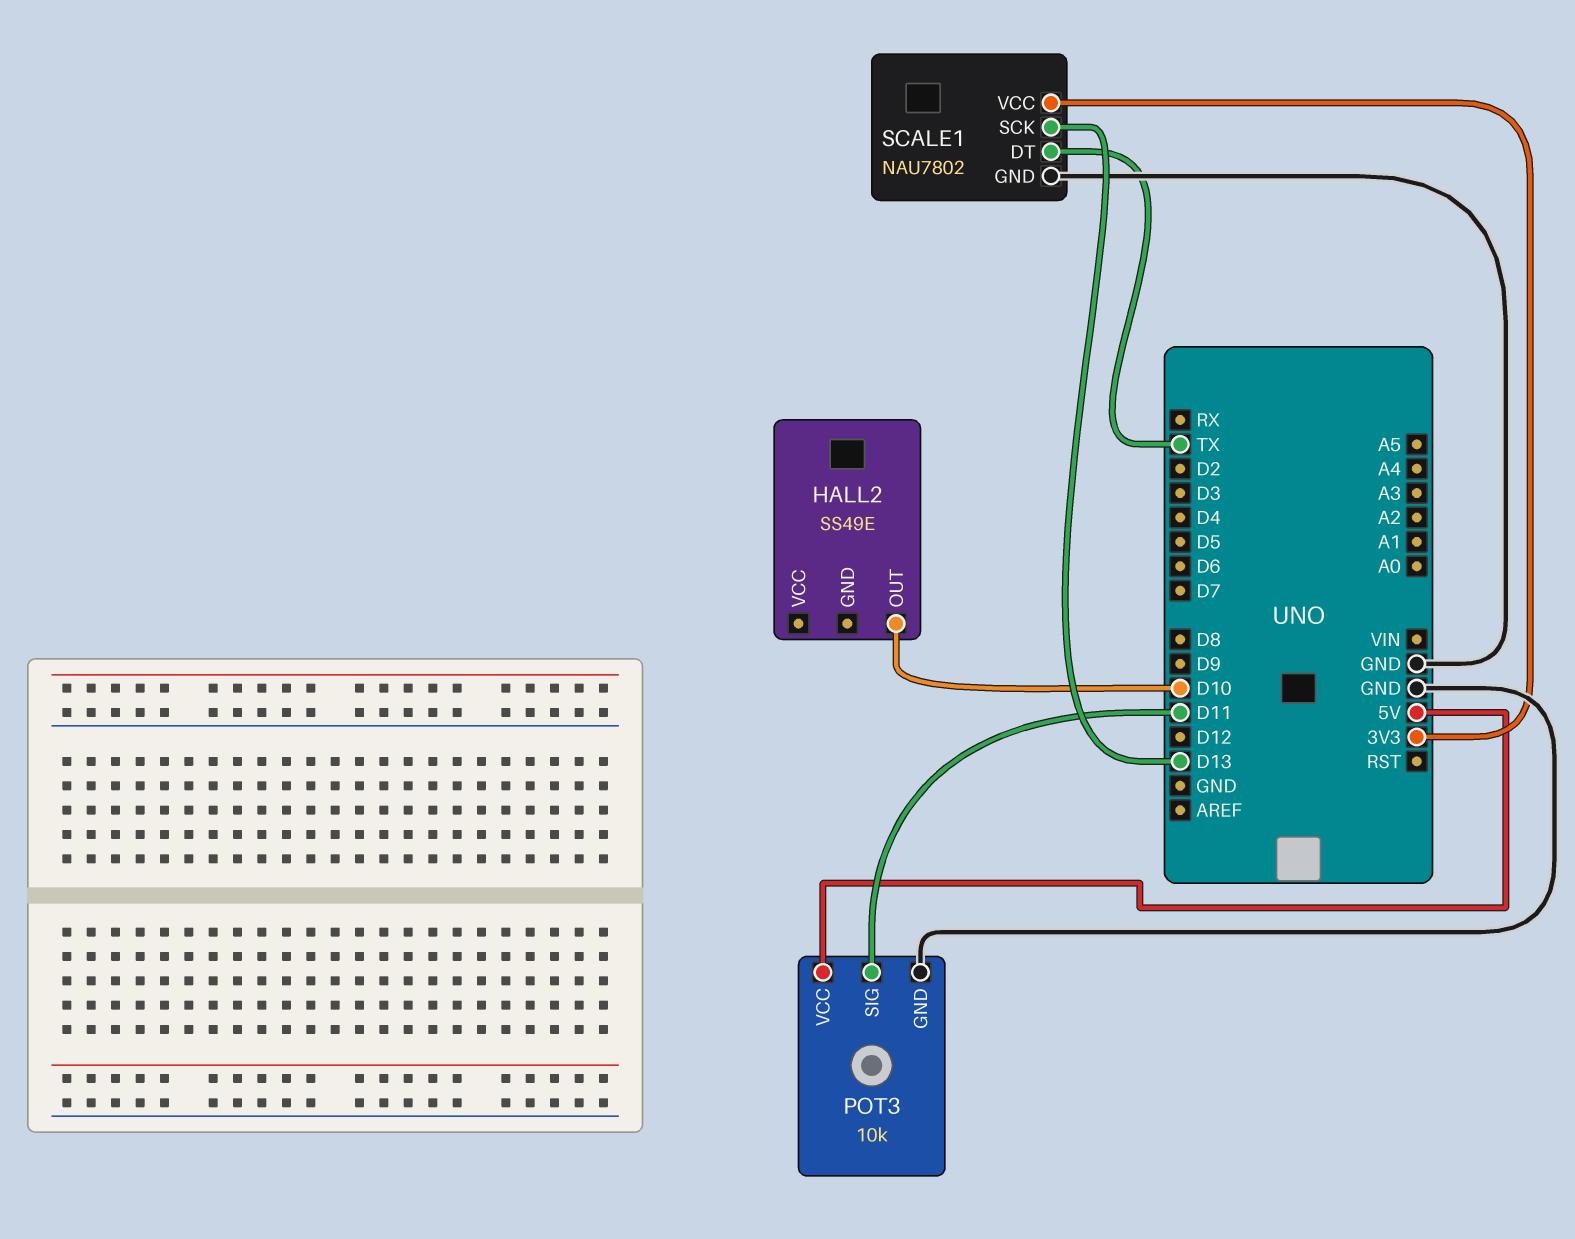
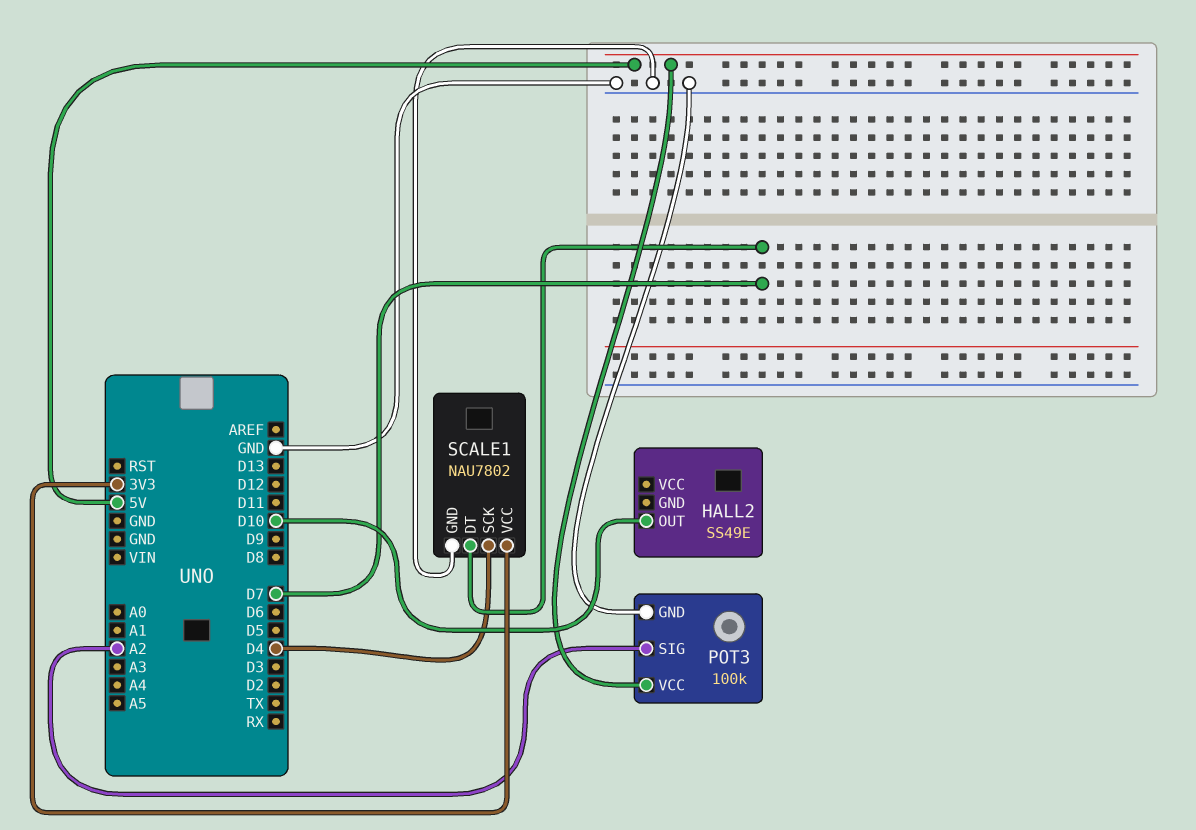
POT3: 10k -> 100k
POT3 pin SIG: D11 -> A2
SCALE1 pin DT: TX -> D7
SCALE1 pin SCK: D13 -> D4

